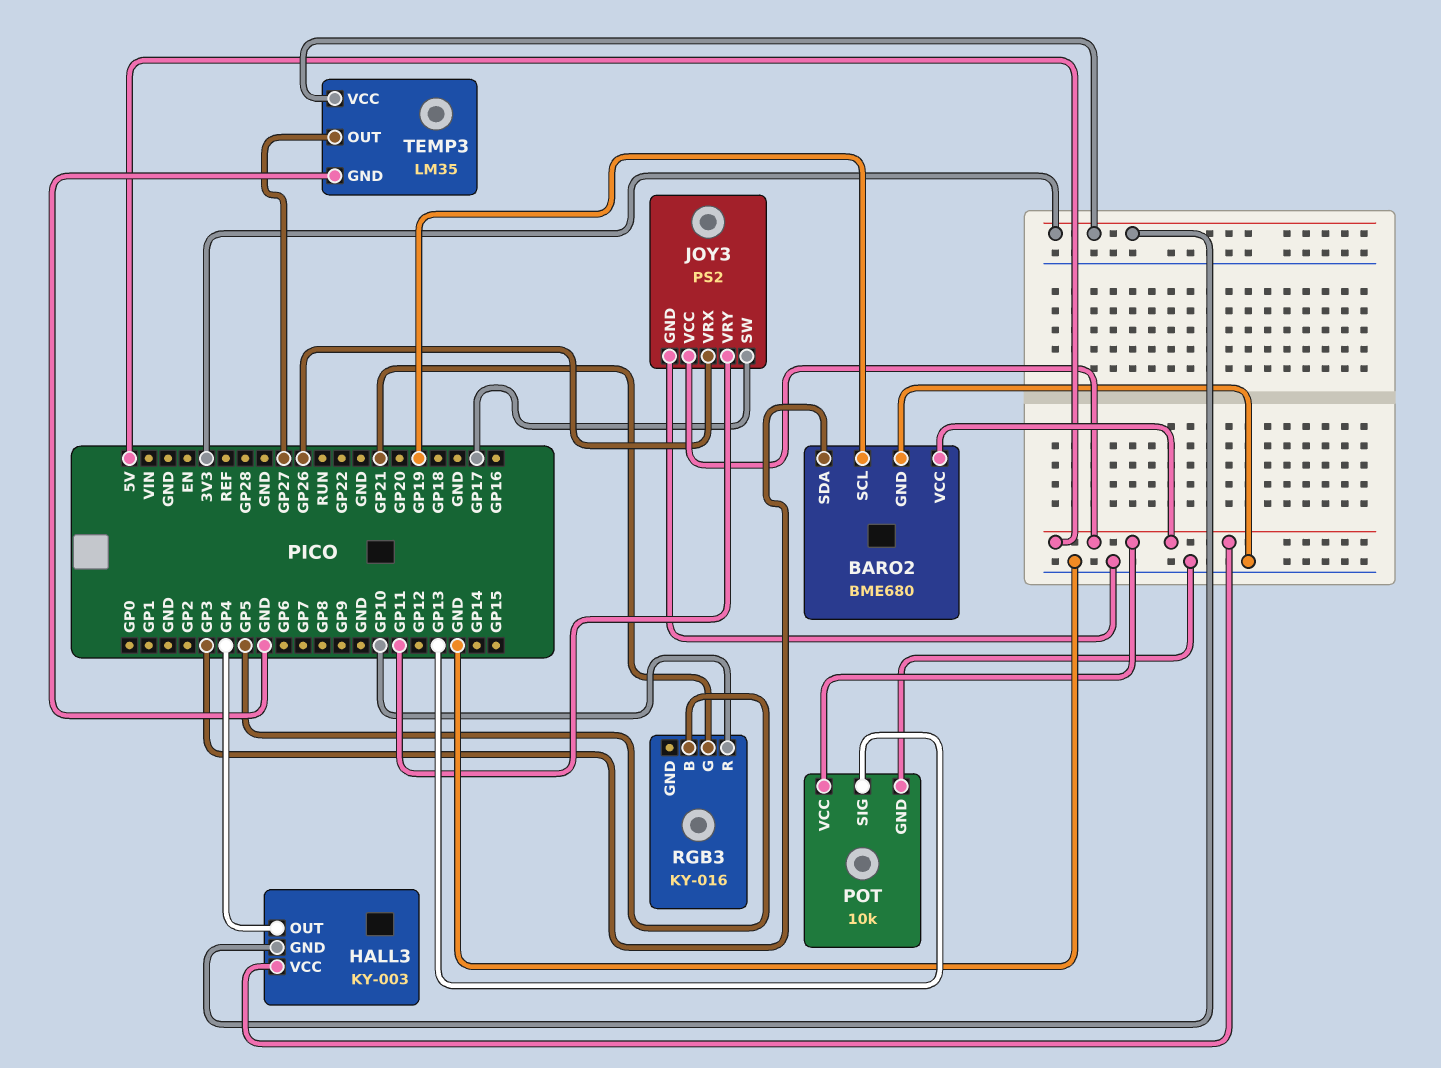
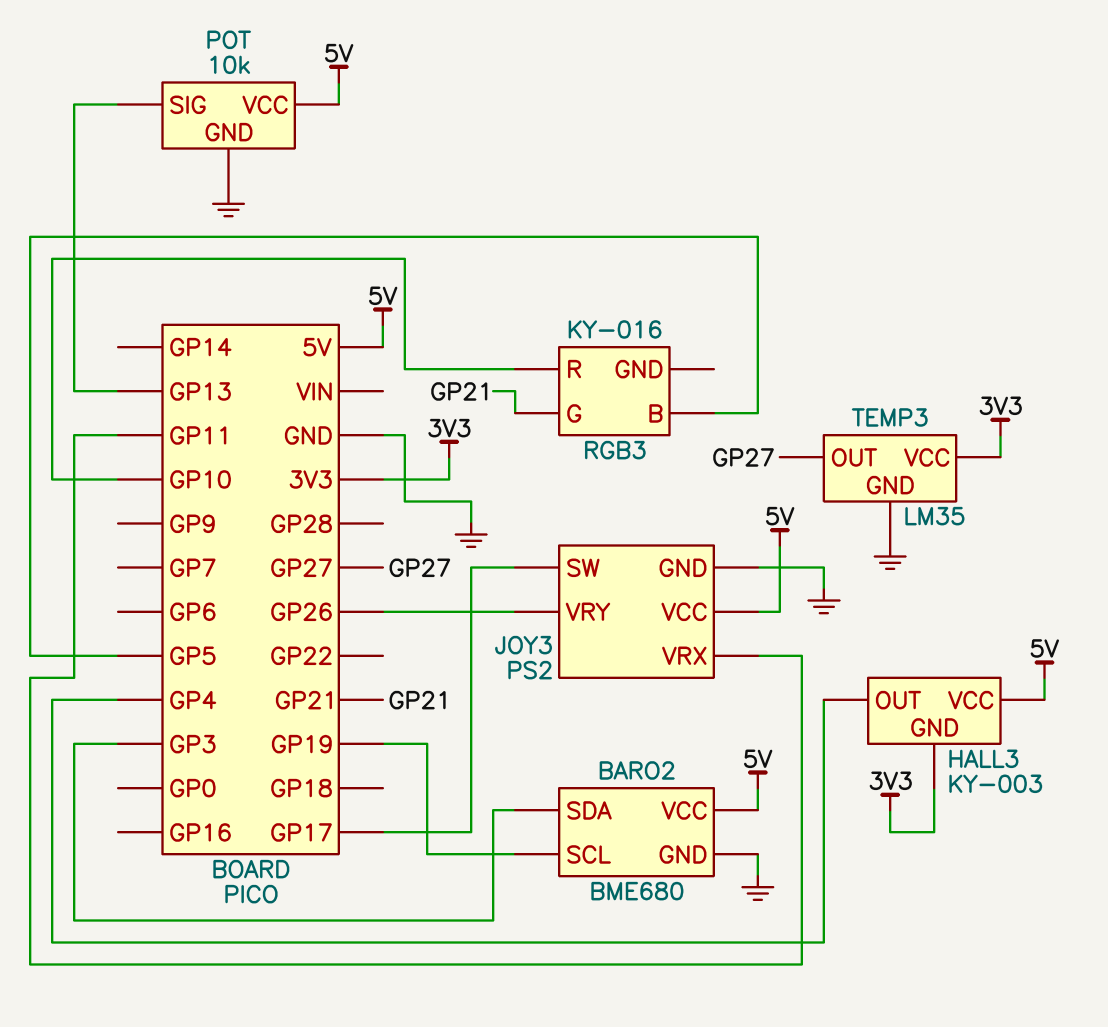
JOY3 pin VRX: GP26 -> GP11
JOY3 pin VRY: GP11 -> GP26

